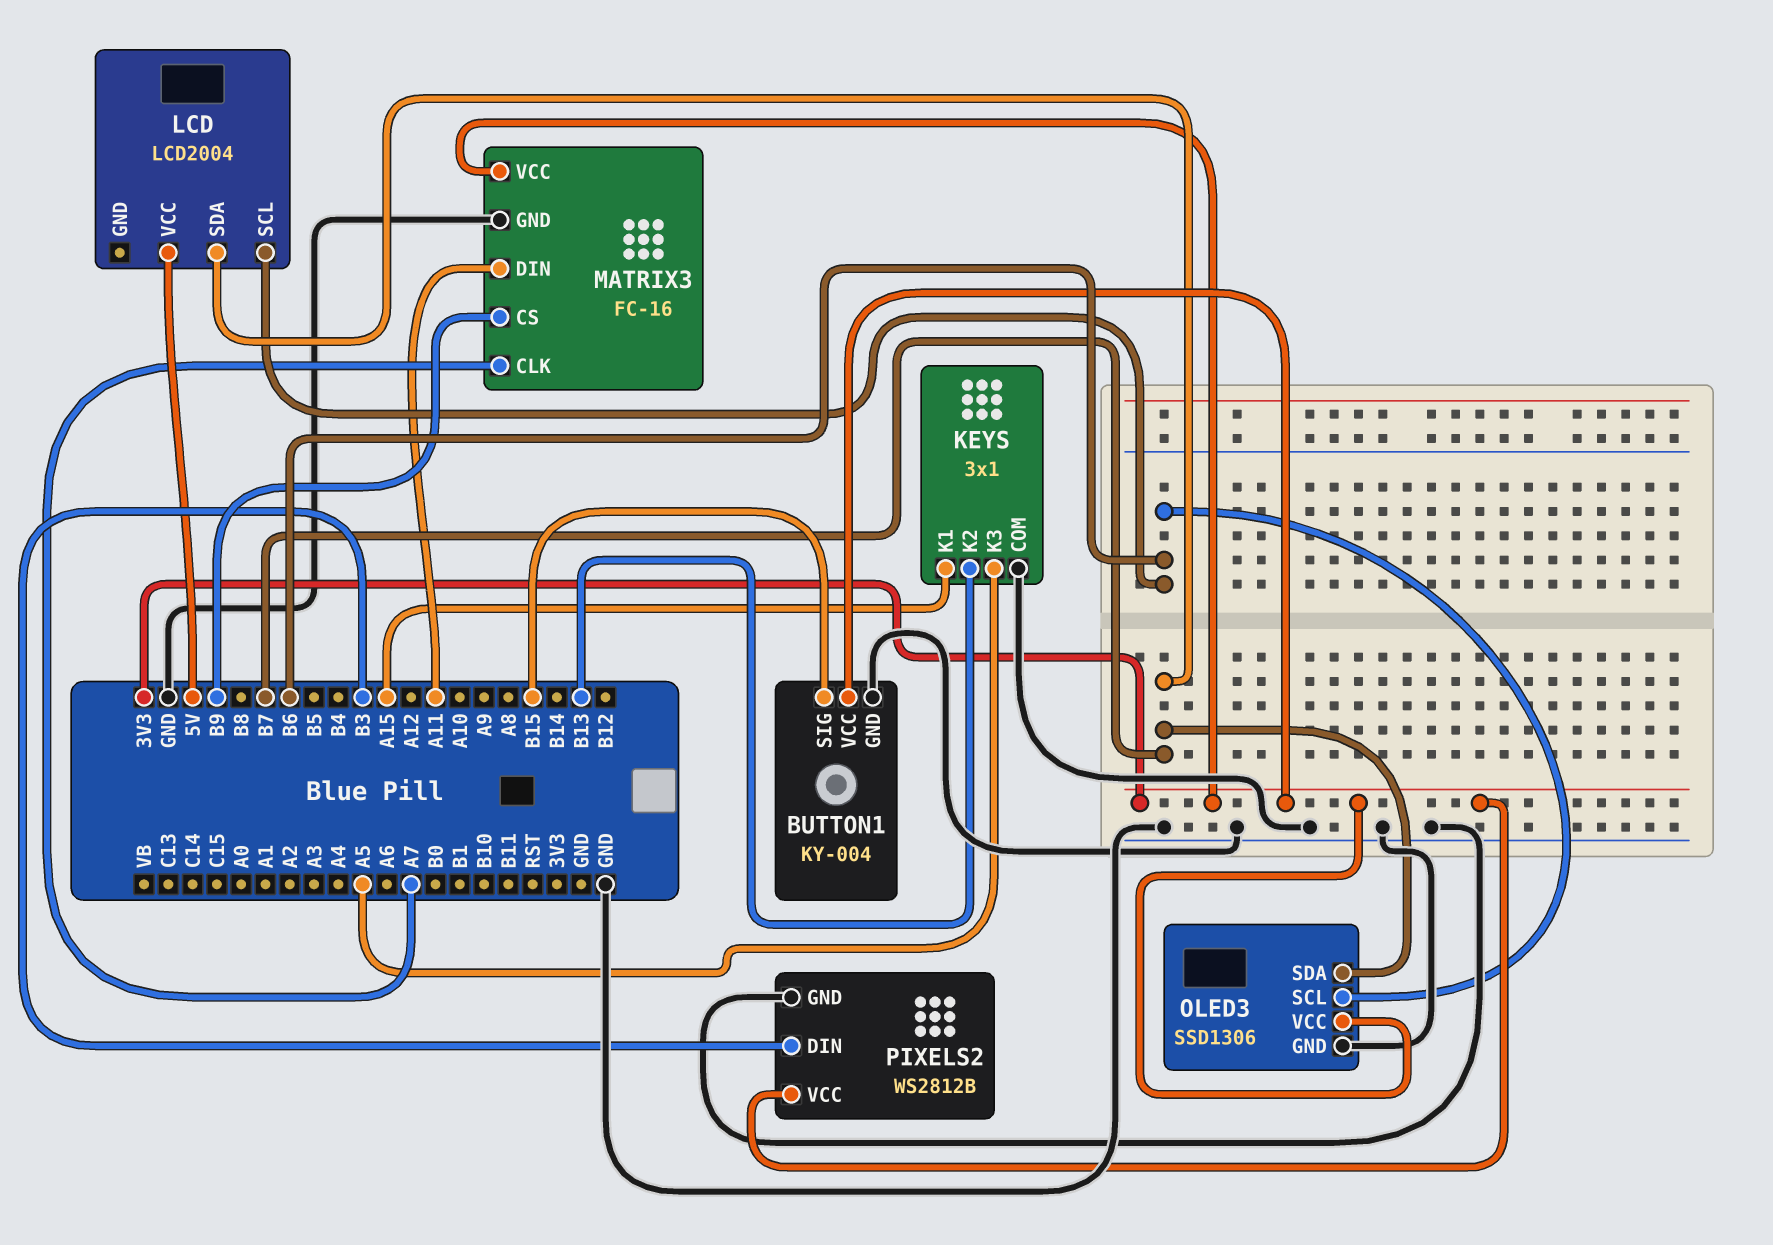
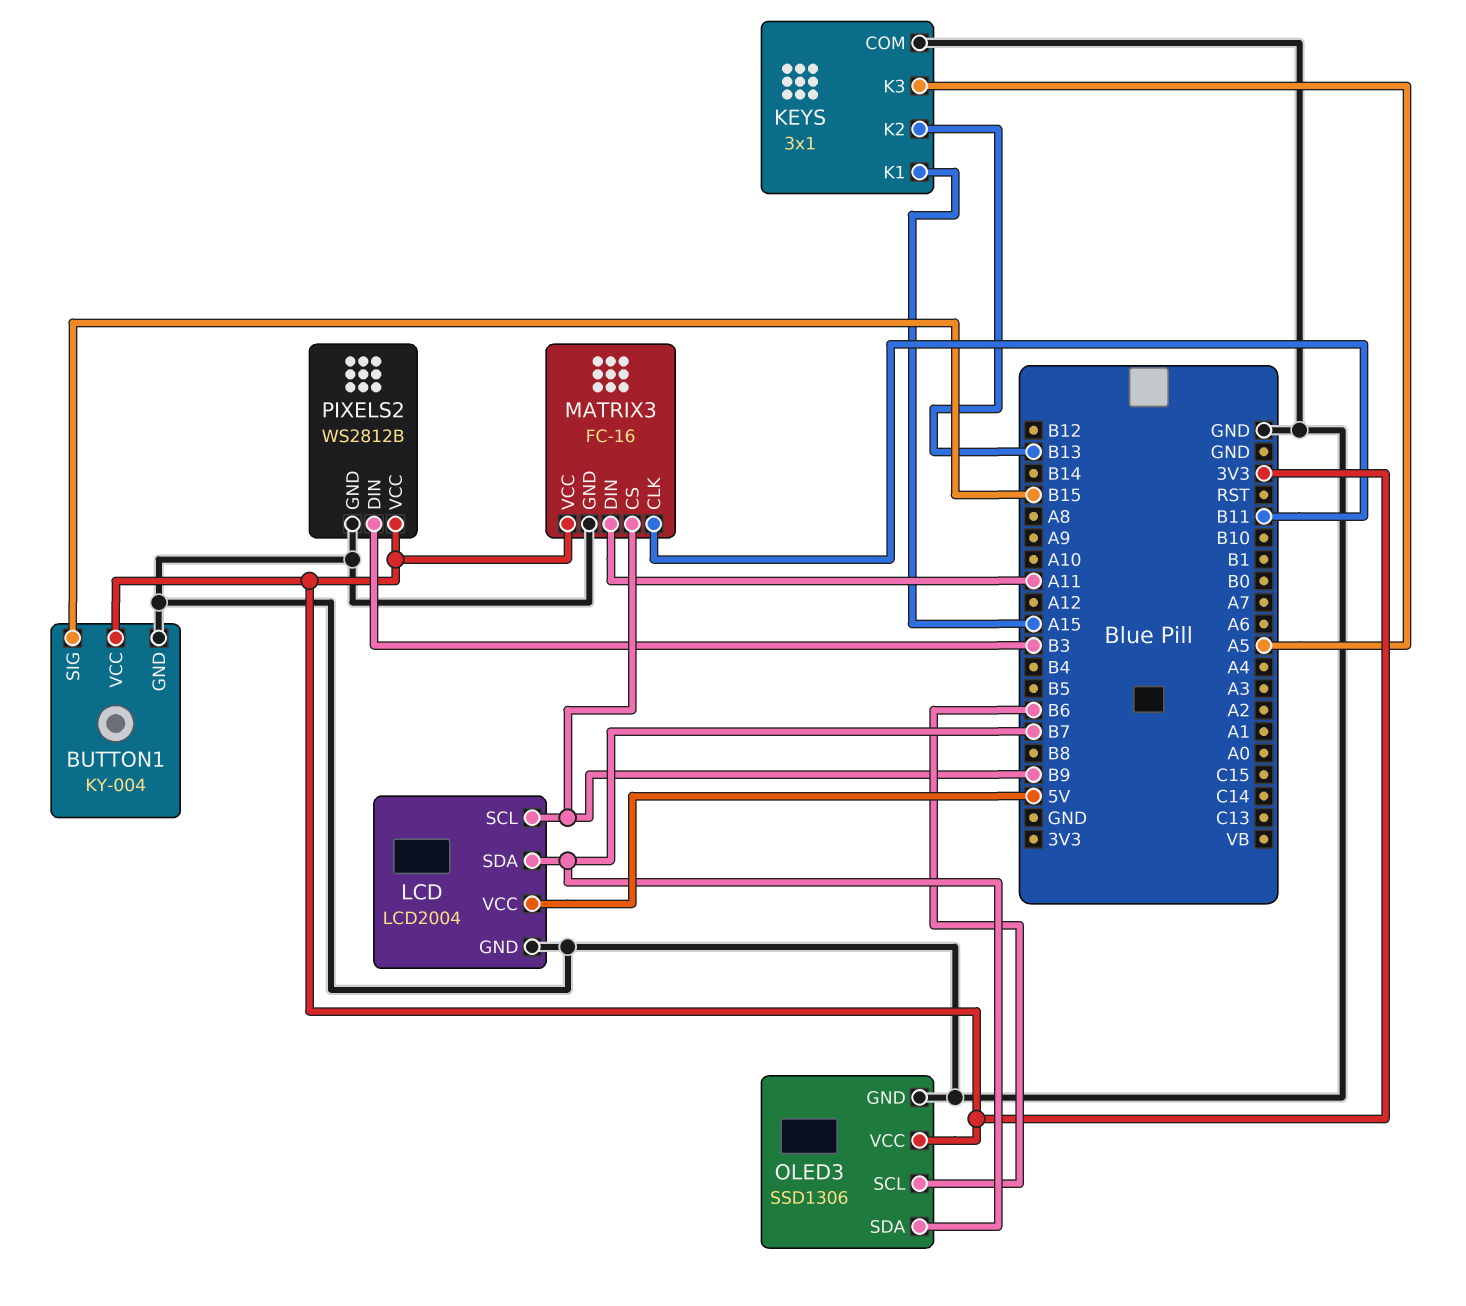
LCD pin GND: none -> GND
LCD pin SCL: B6 -> B9
MATRIX3 pin CLK: A7 -> B11

